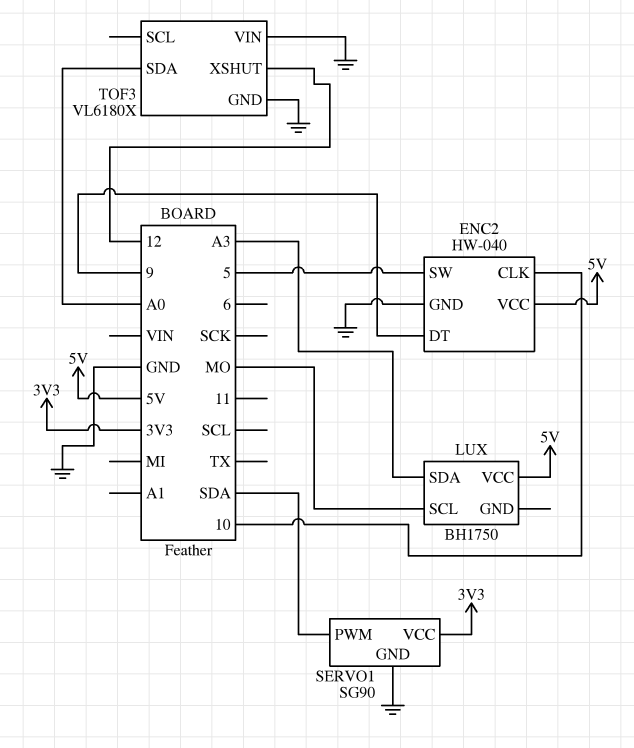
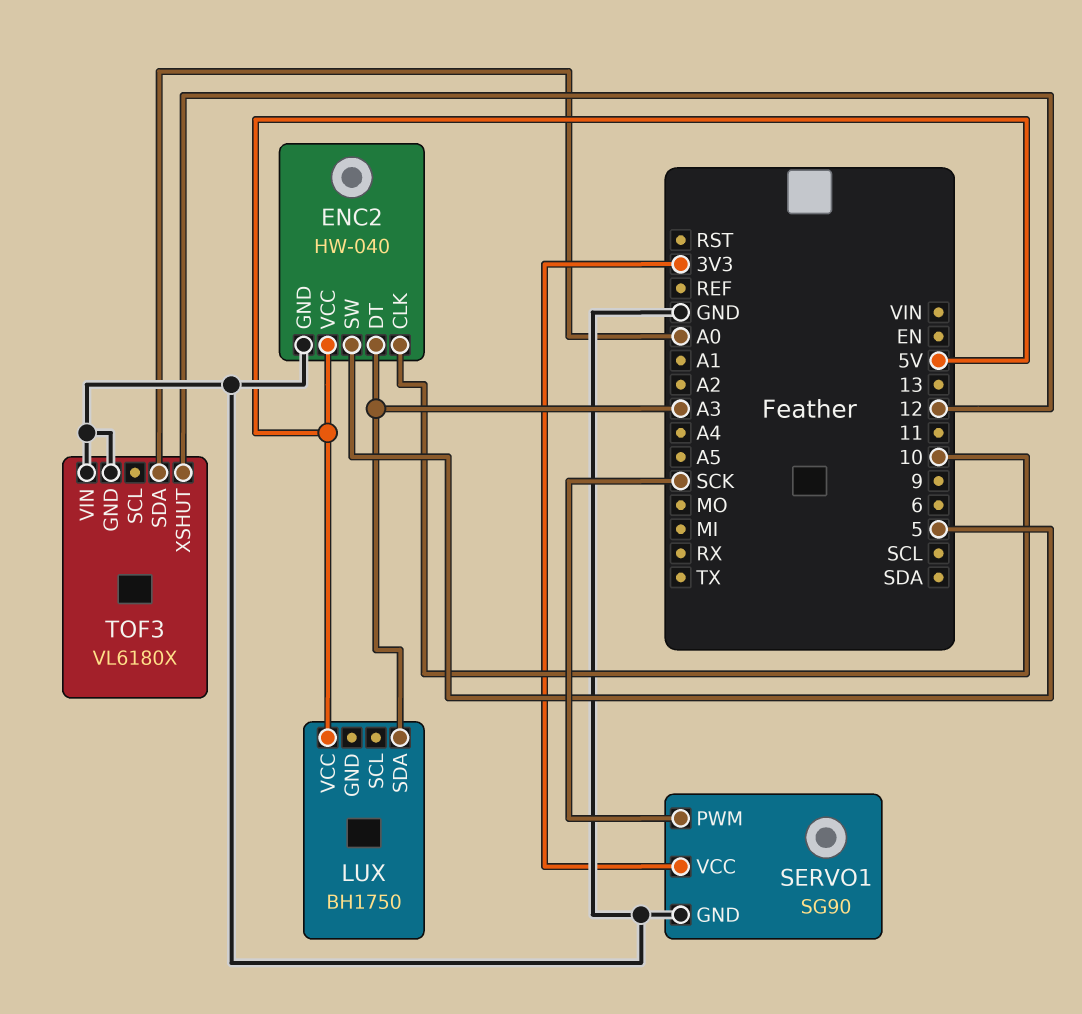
ENC2 pin DT: 9 -> A3
LUX pin SCL: MO -> none
SERVO1 pin PWM: SDA -> SCK

